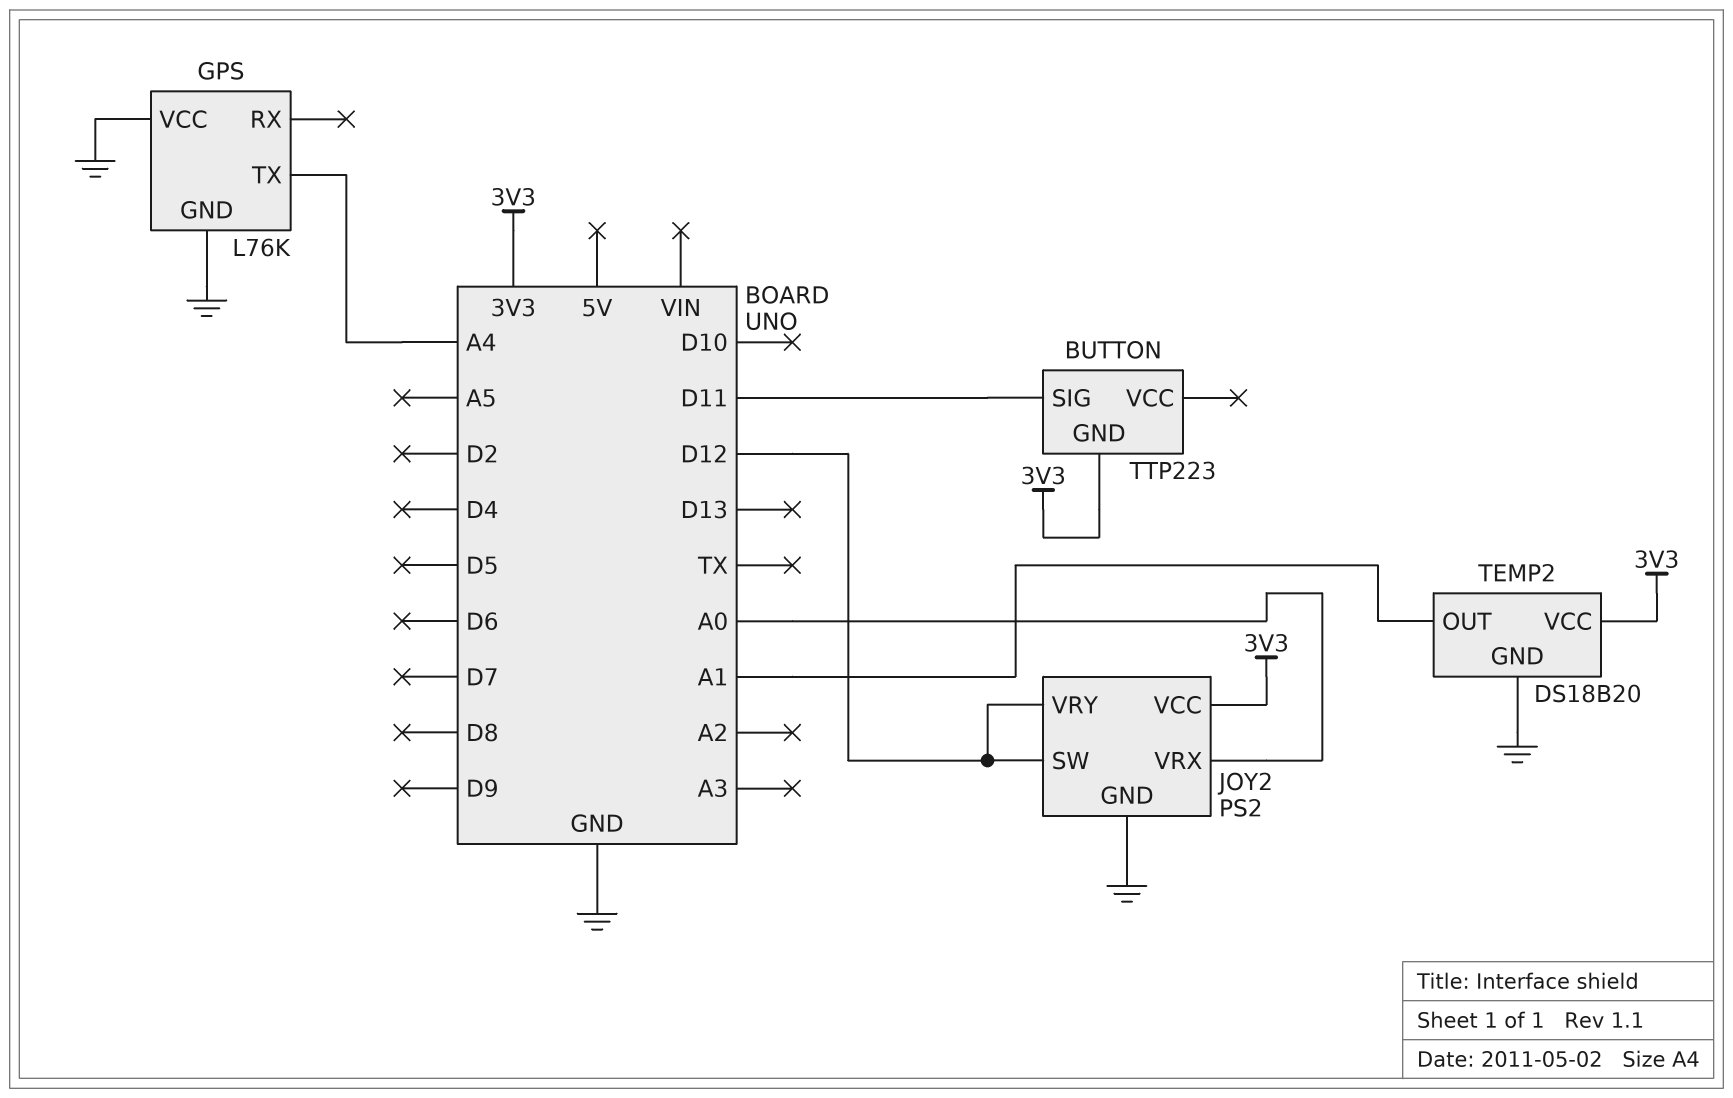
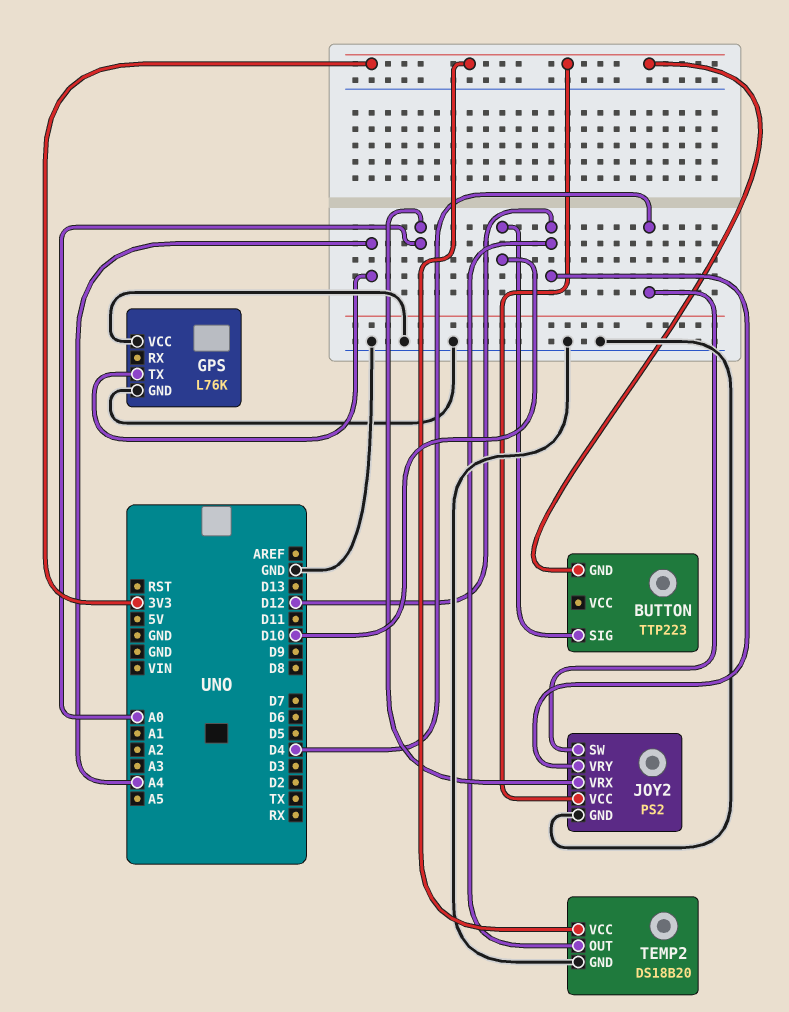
BUTTON pin SIG: D11 -> D10
JOY2 pin SW: D12 -> D4
TEMP2 pin OUT: A1 -> D12

